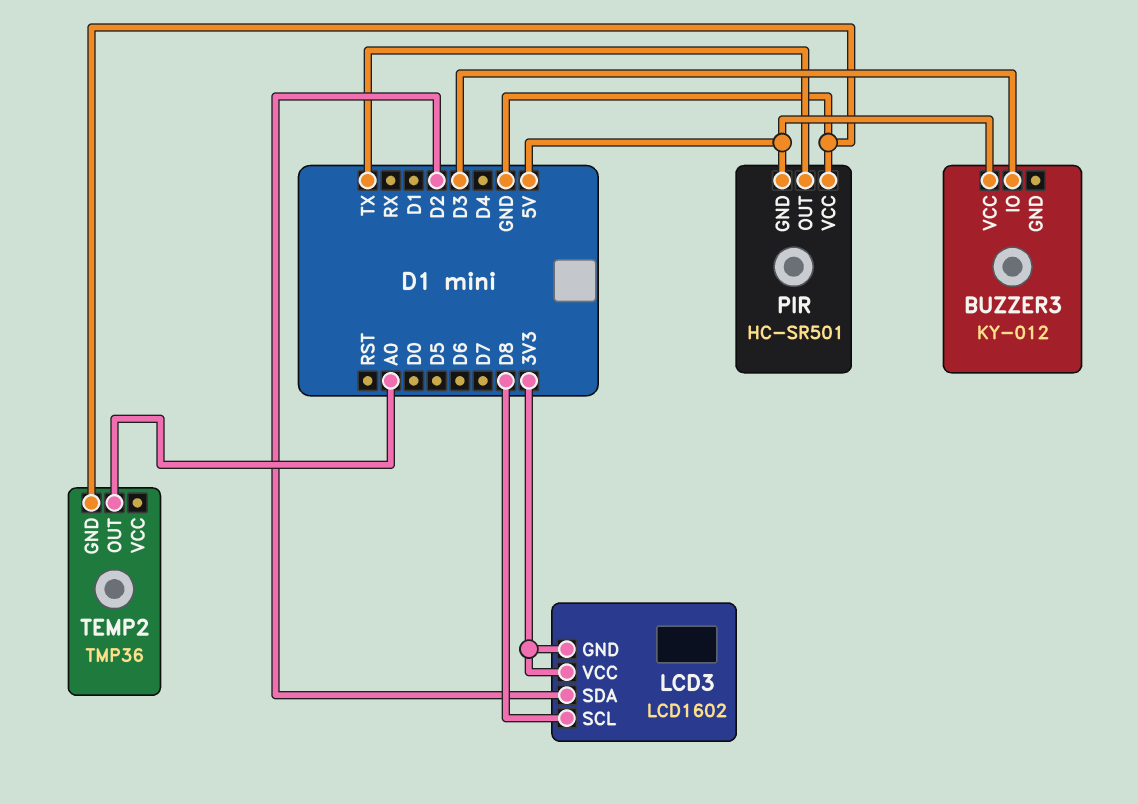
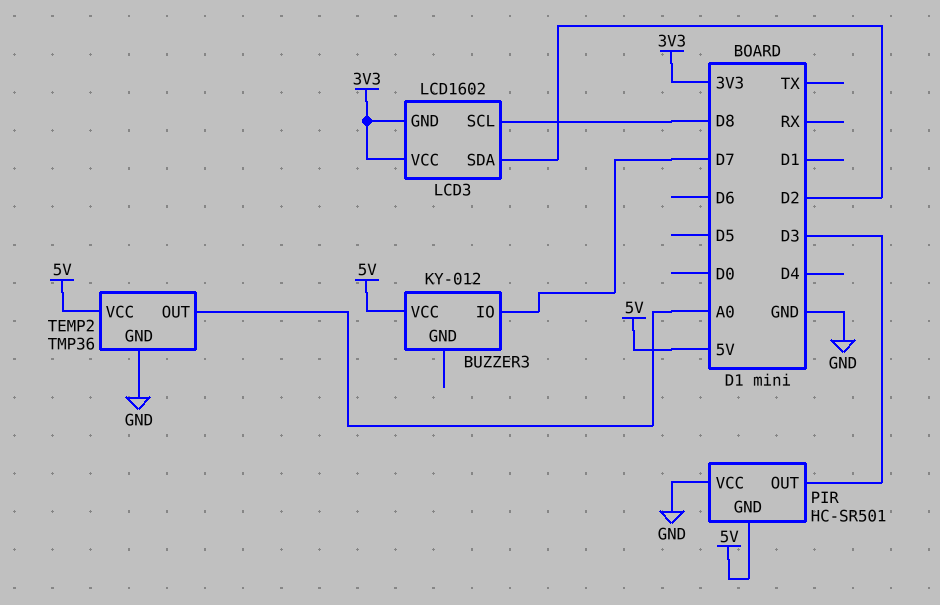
BUZZER3 pin IO: D3 -> D7
PIR pin OUT: TX -> D3
TEMP2 pin VCC: none -> 5V

